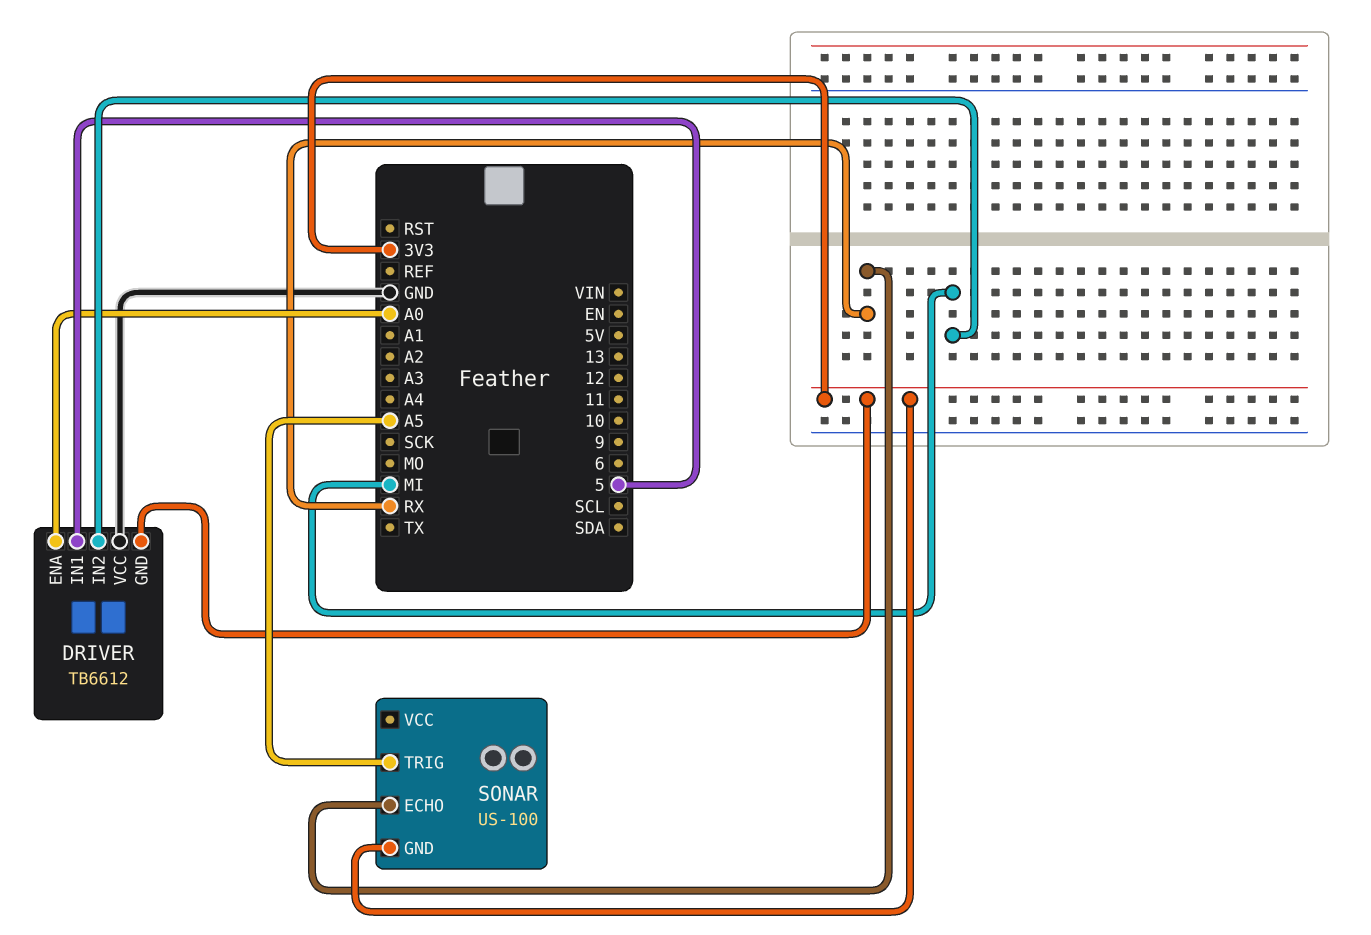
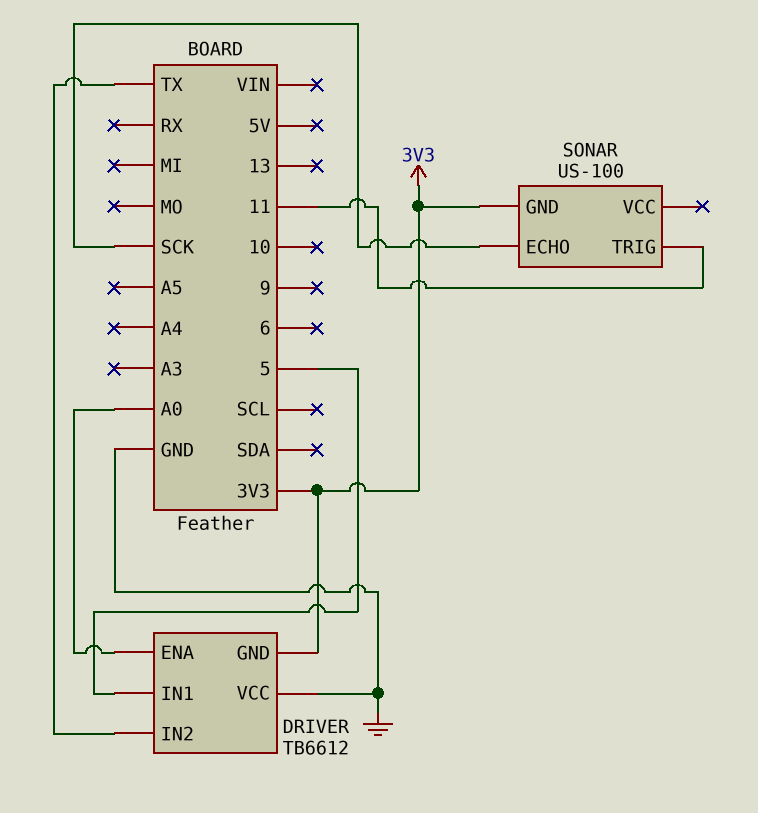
DRIVER pin IN2: MI -> TX
SONAR pin ECHO: RX -> SCK
SONAR pin TRIG: A5 -> 11

